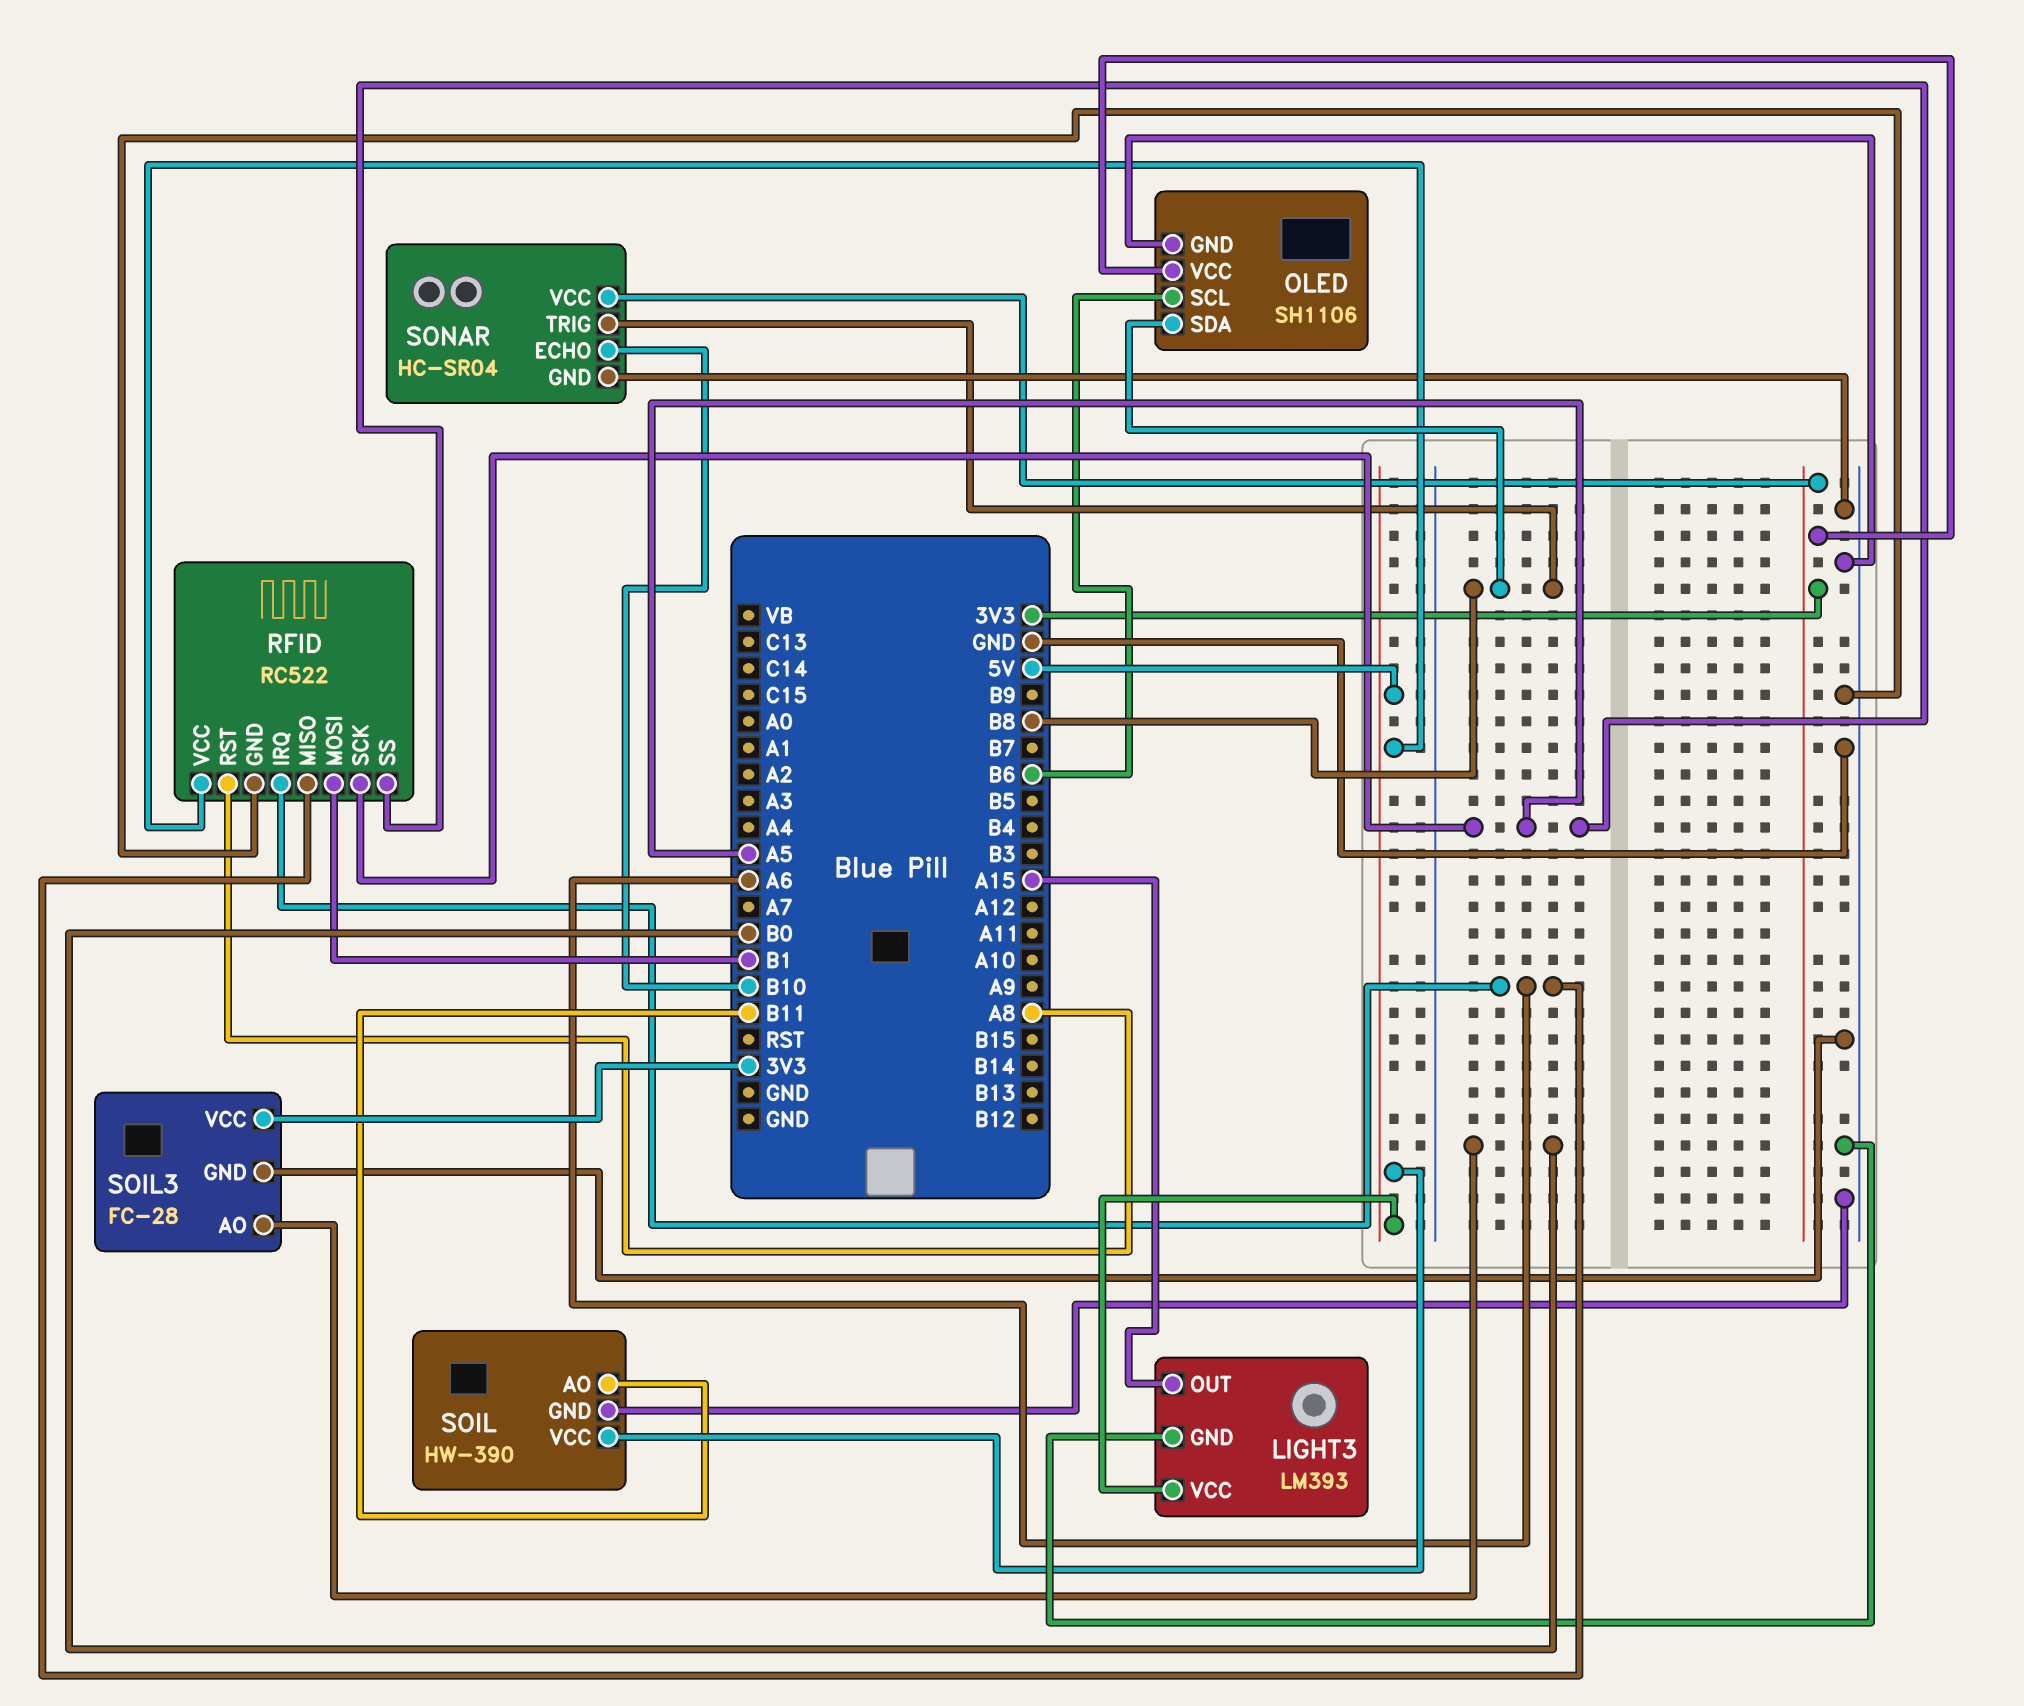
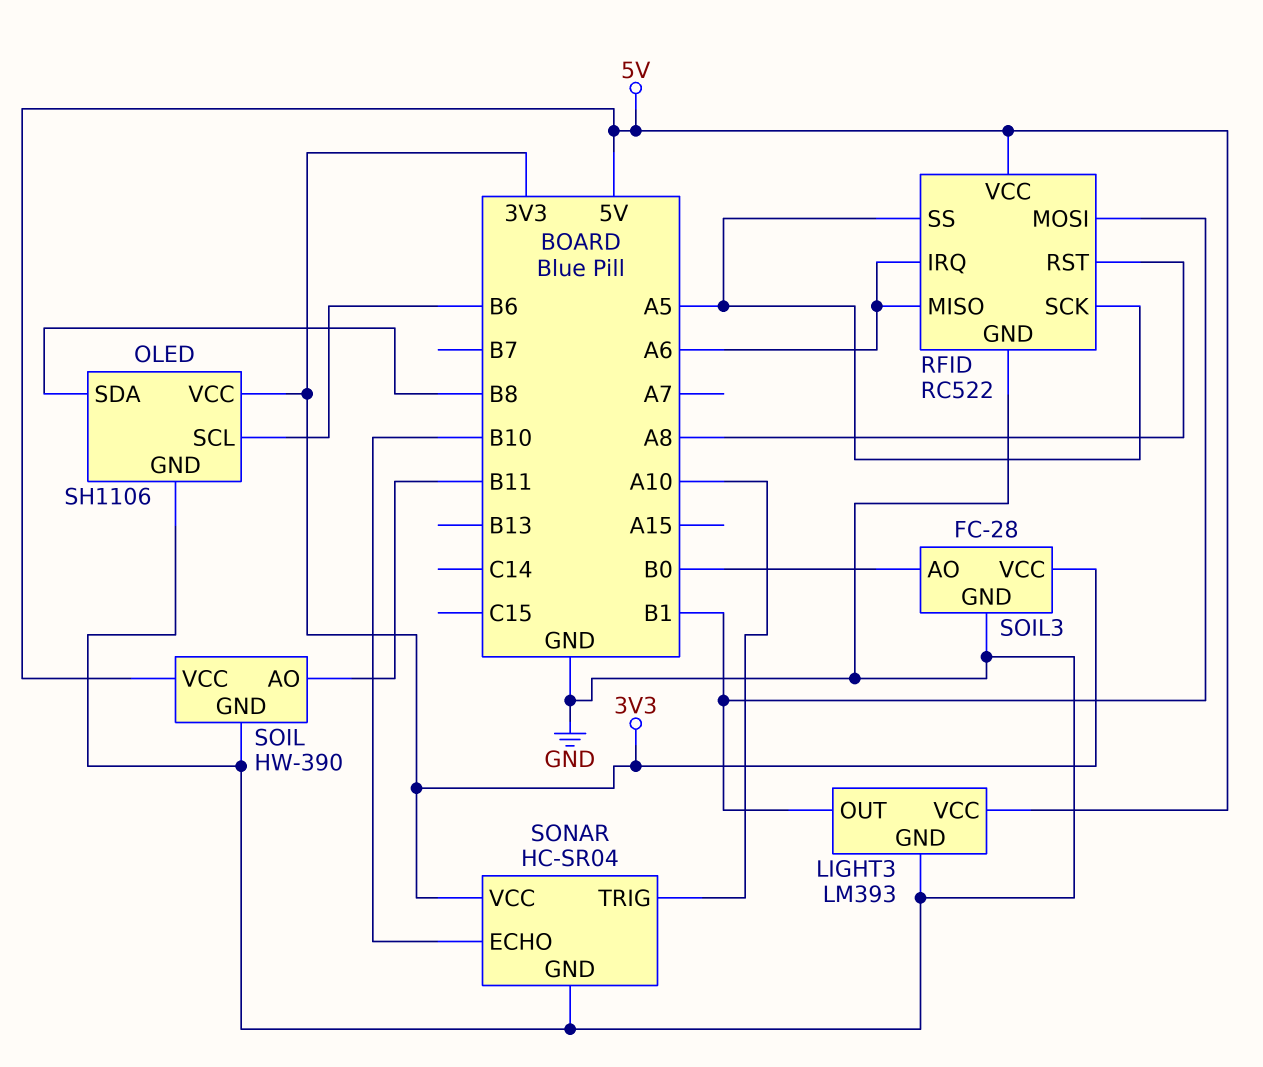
LIGHT3 pin OUT: A15 -> B1
SONAR pin TRIG: B8 -> A10

